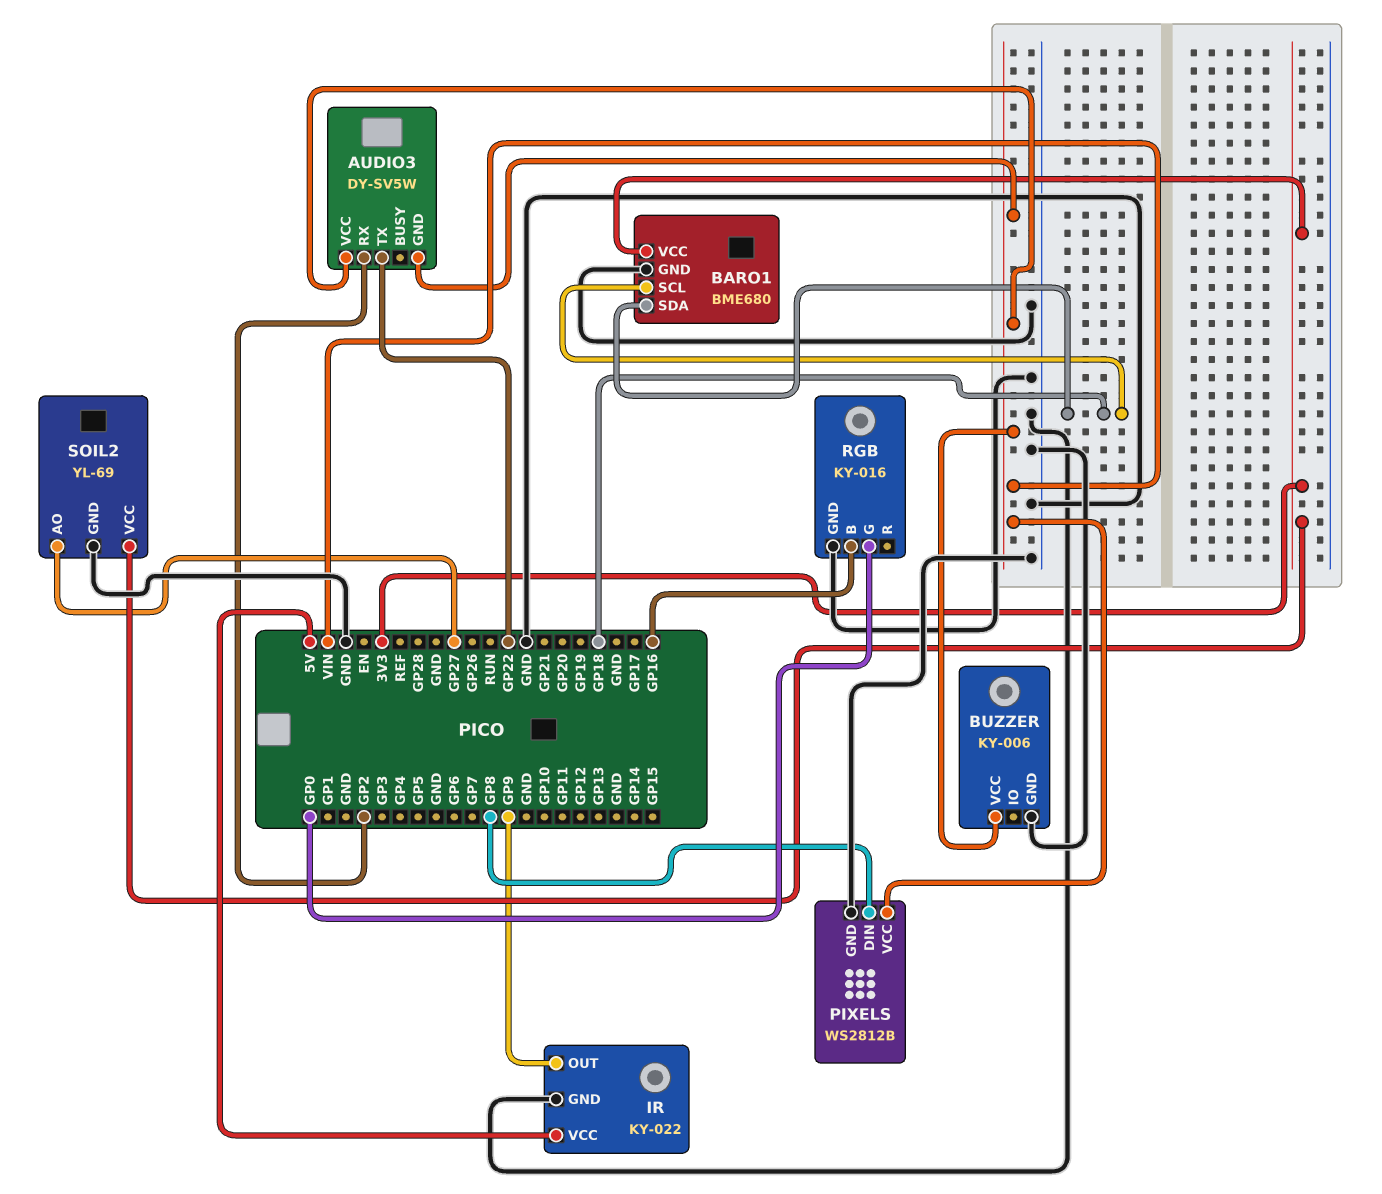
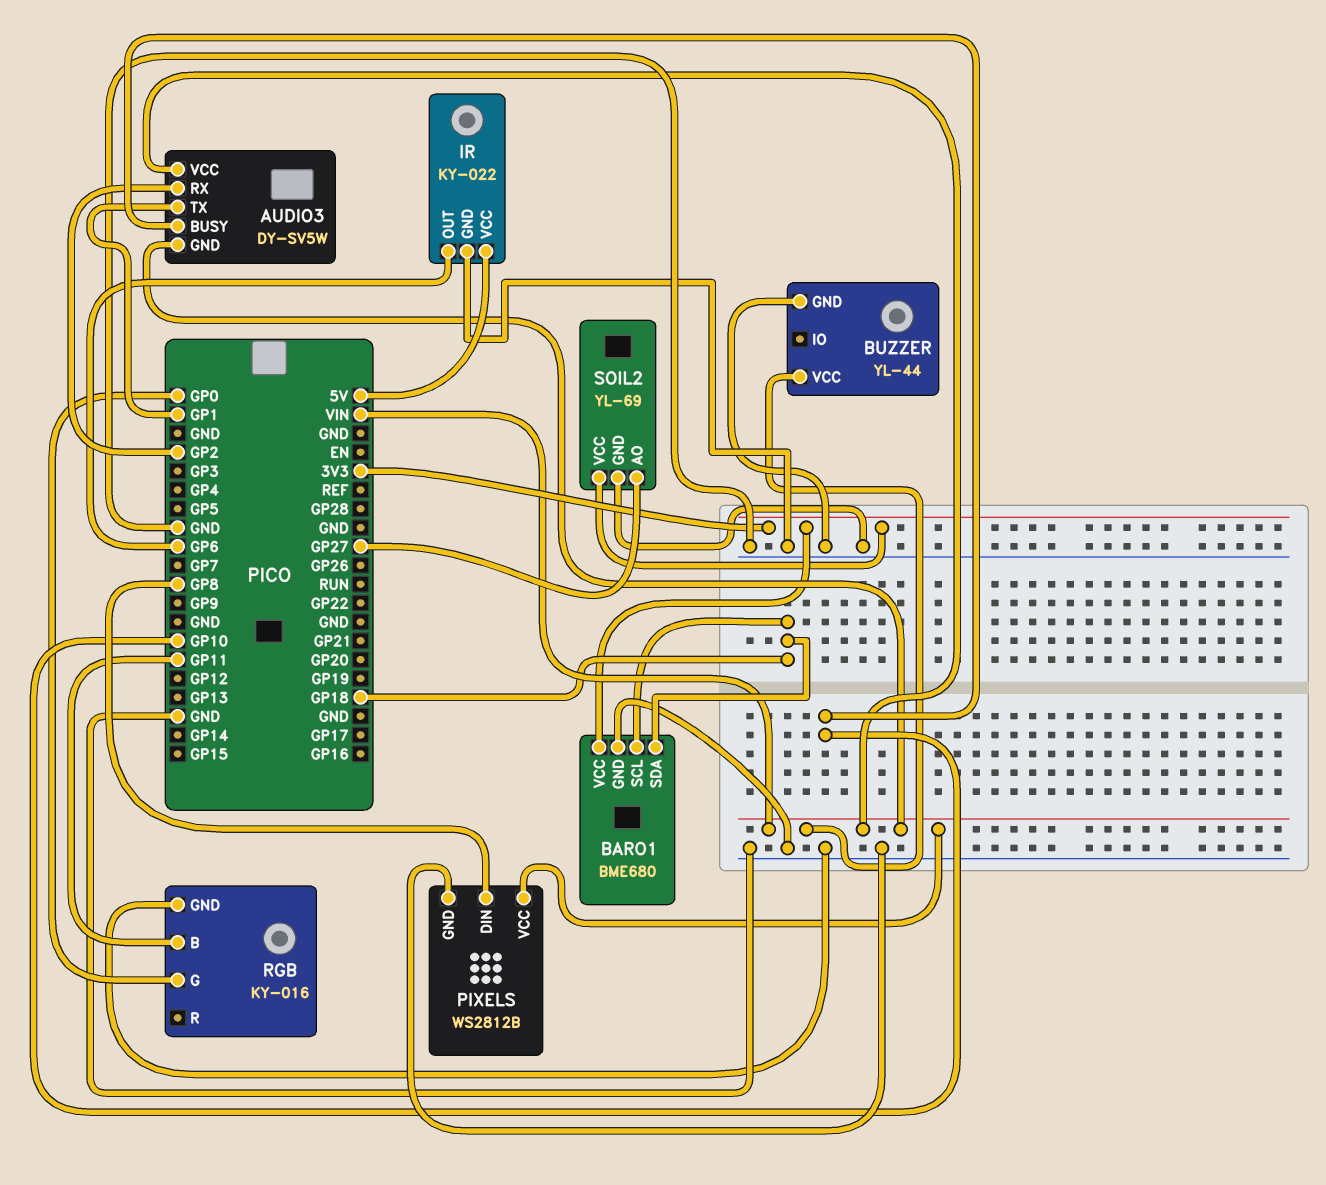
AUDIO3 pin BUSY: none -> GP10
AUDIO3 pin TX: GP22 -> GP1
BUZZER: KY-006 -> YL-44
IR pin OUT: GP9 -> GP6
RGB pin B: GP16 -> GP11

